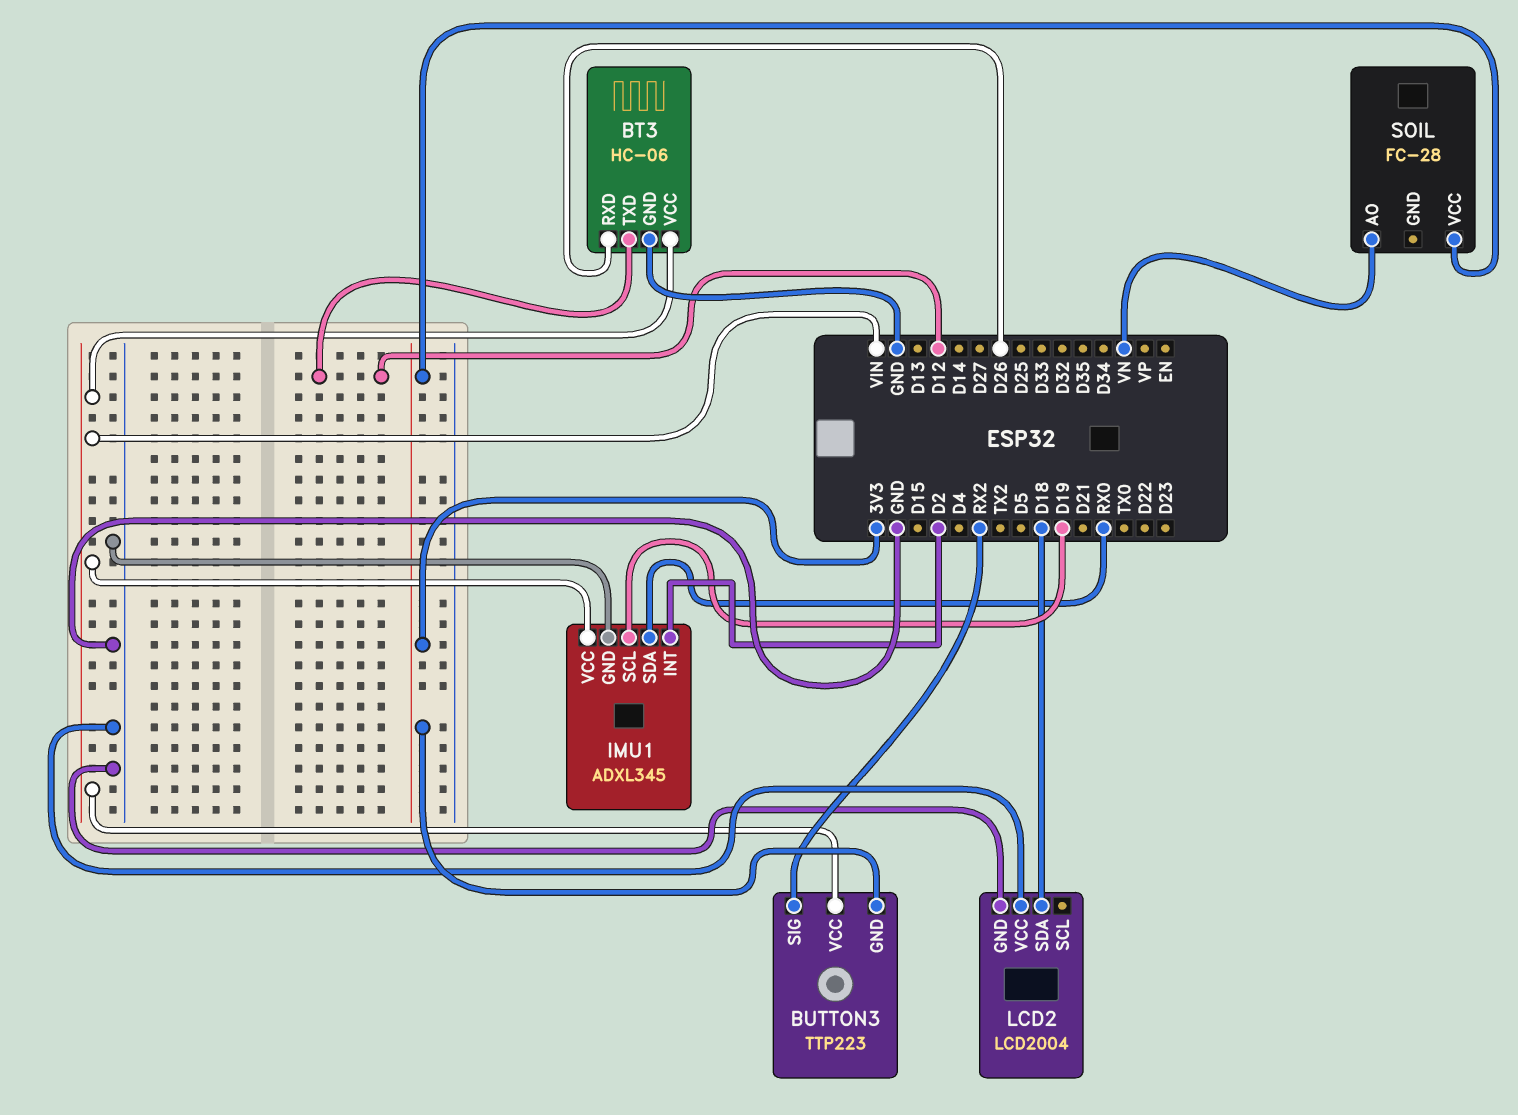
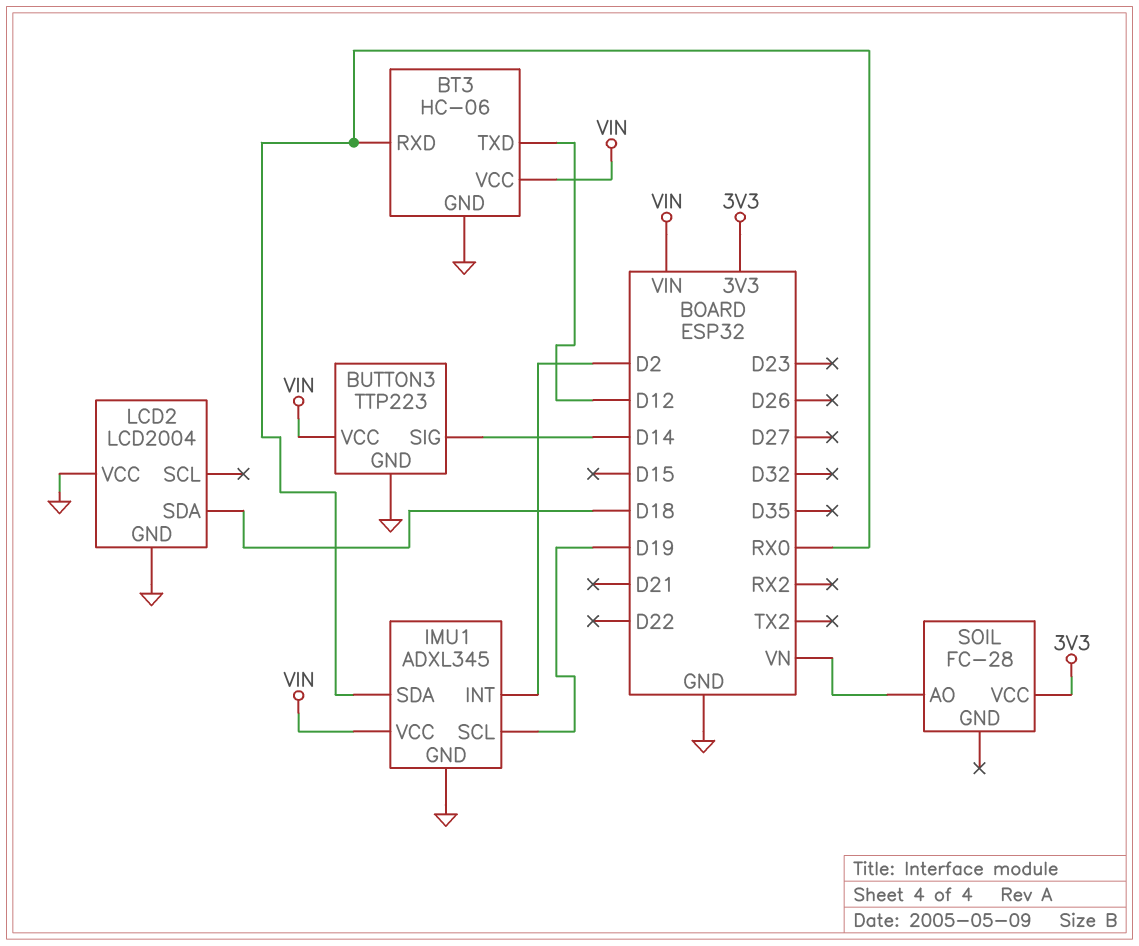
BT3 pin RXD: D26 -> RX0
BUTTON3 pin GND: 3V3 -> GND
BUTTON3 pin SIG: RX2 -> D14

